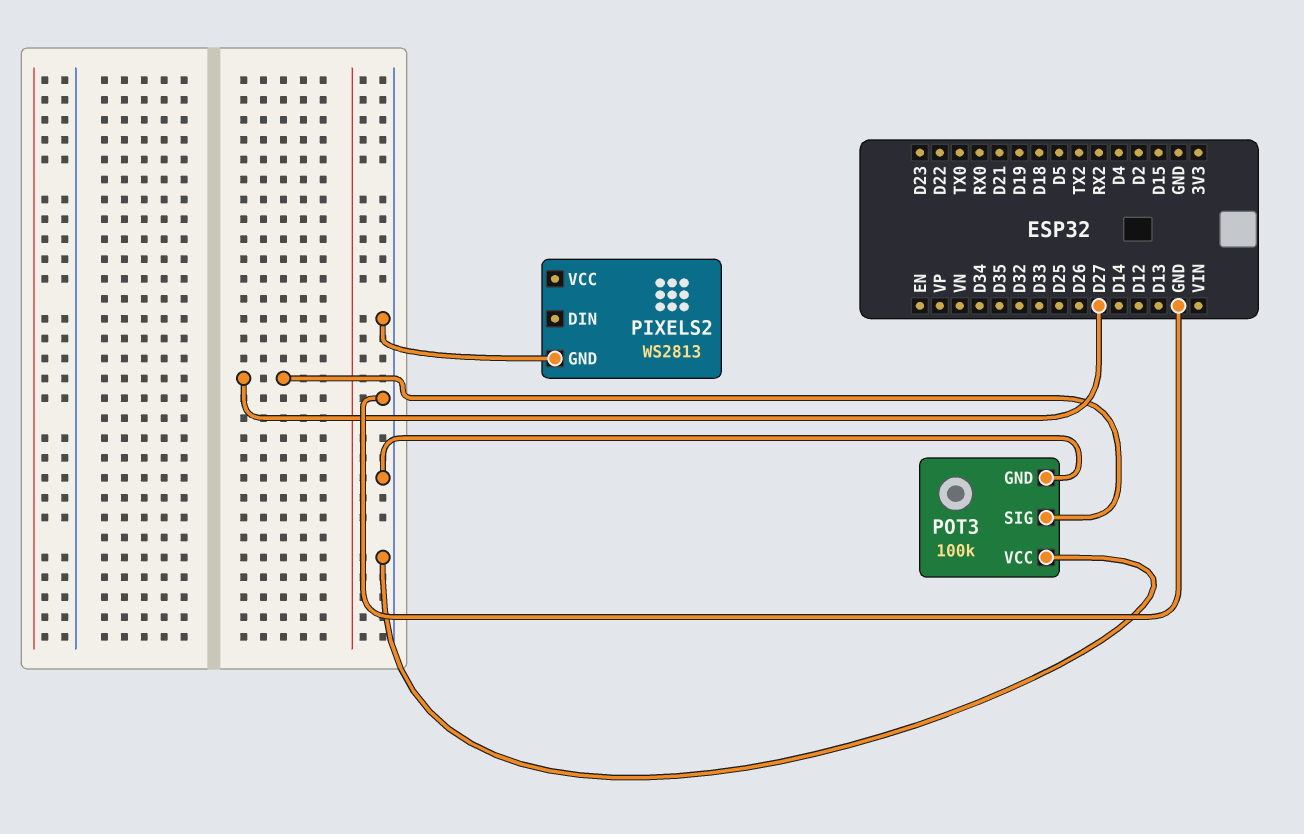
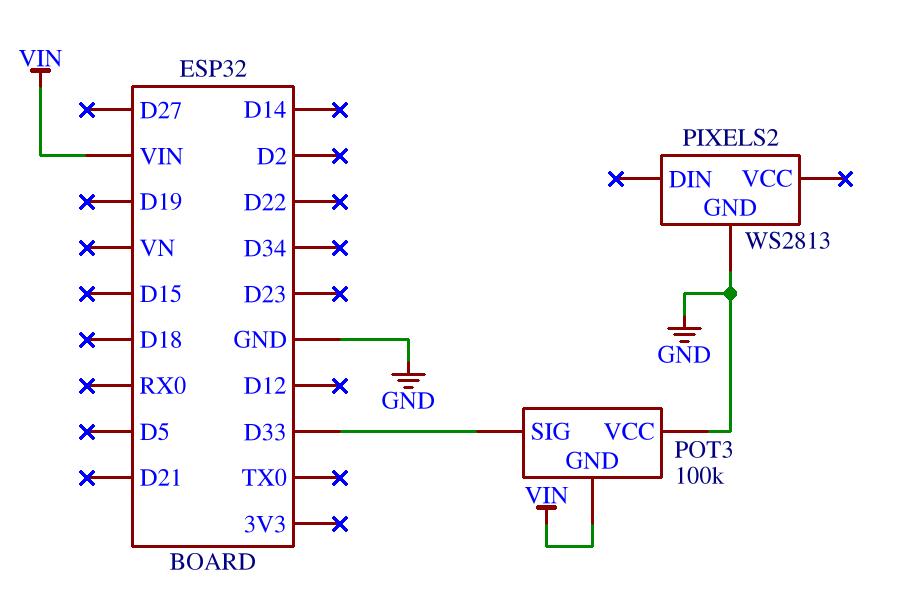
POT3 pin GND: GND -> VIN
POT3 pin SIG: D27 -> D33

